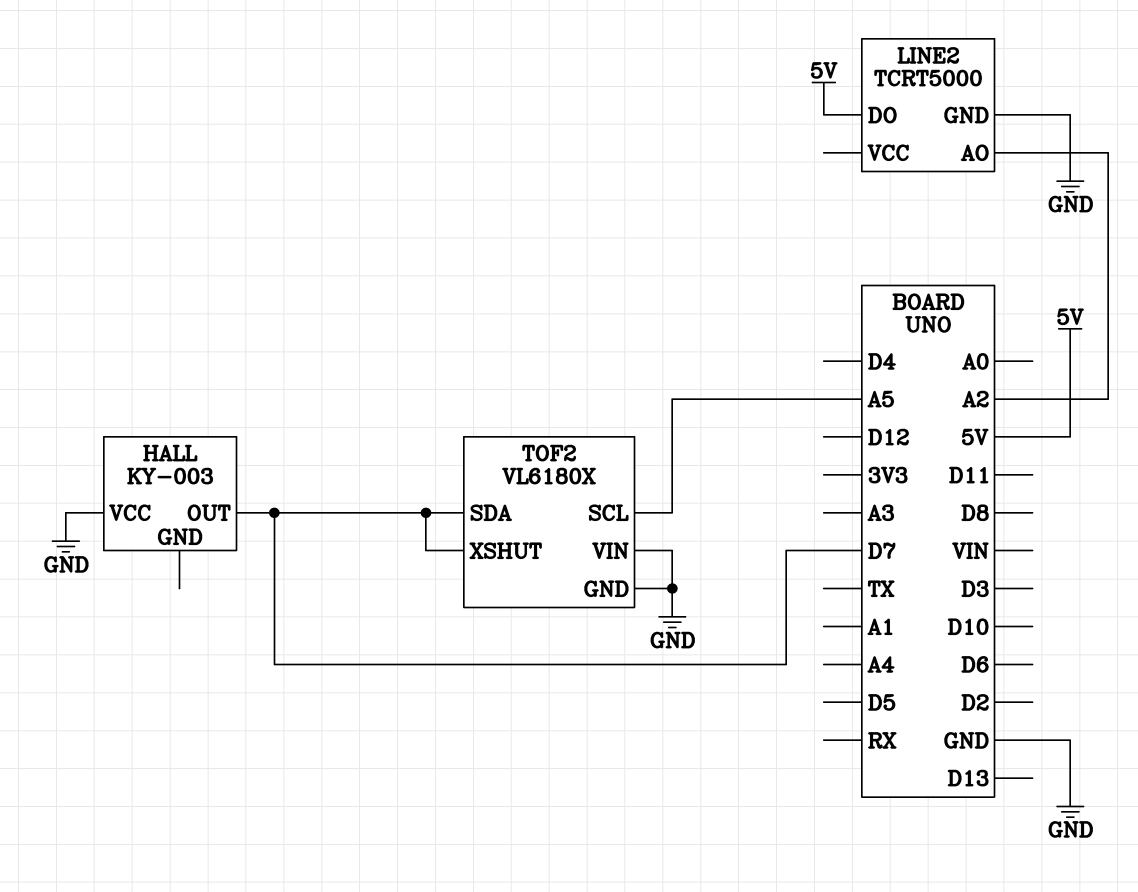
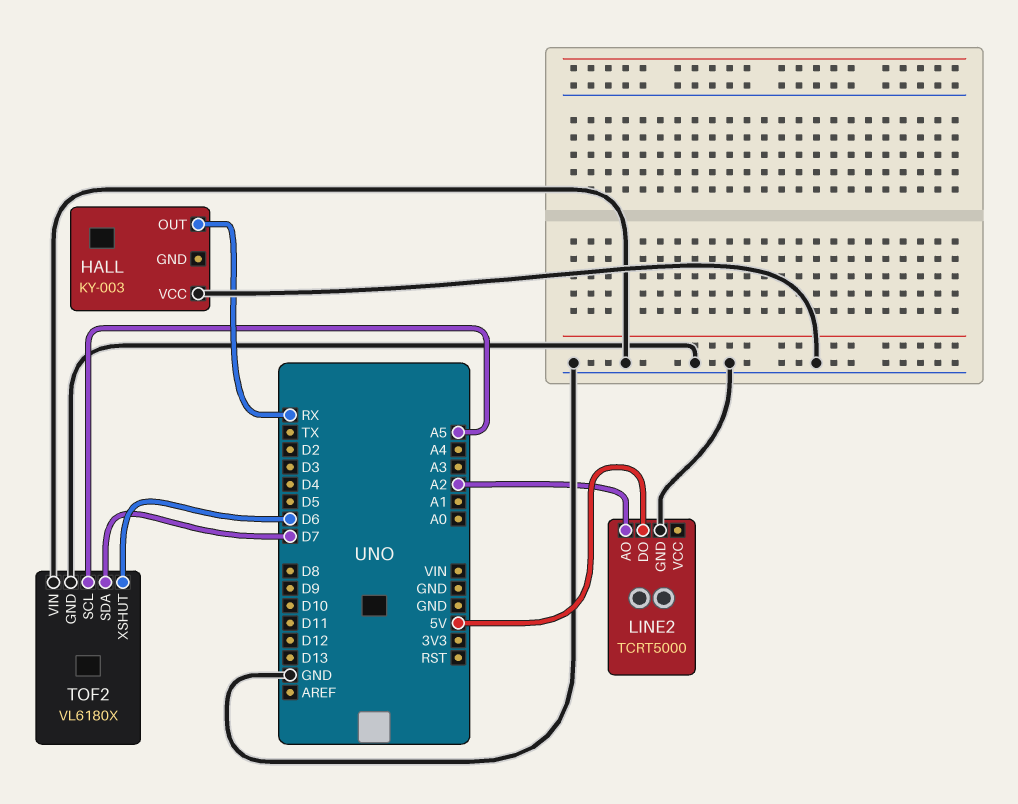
HALL pin OUT: D7 -> RX
TOF2 pin XSHUT: D7 -> D6

